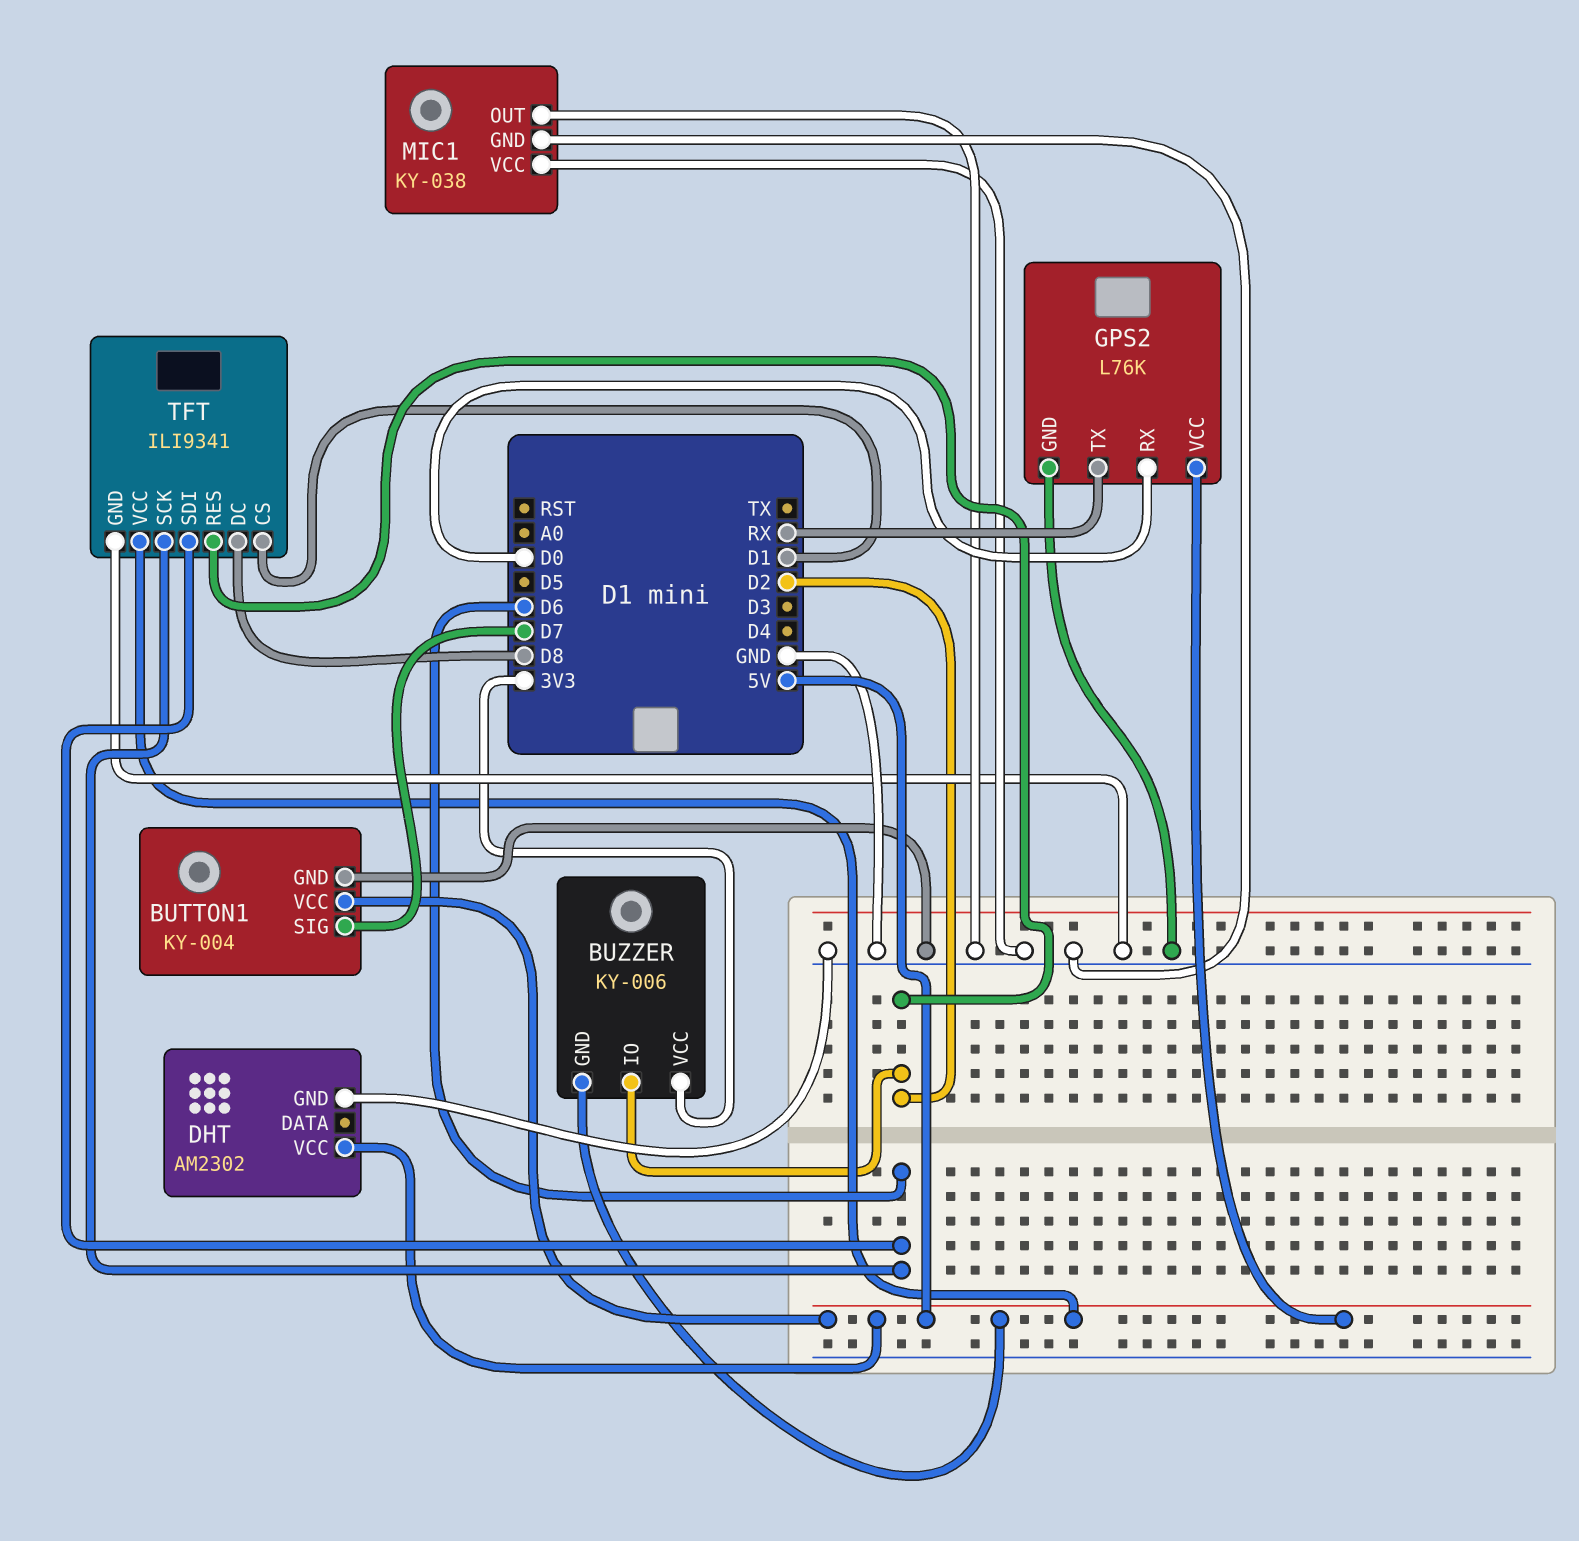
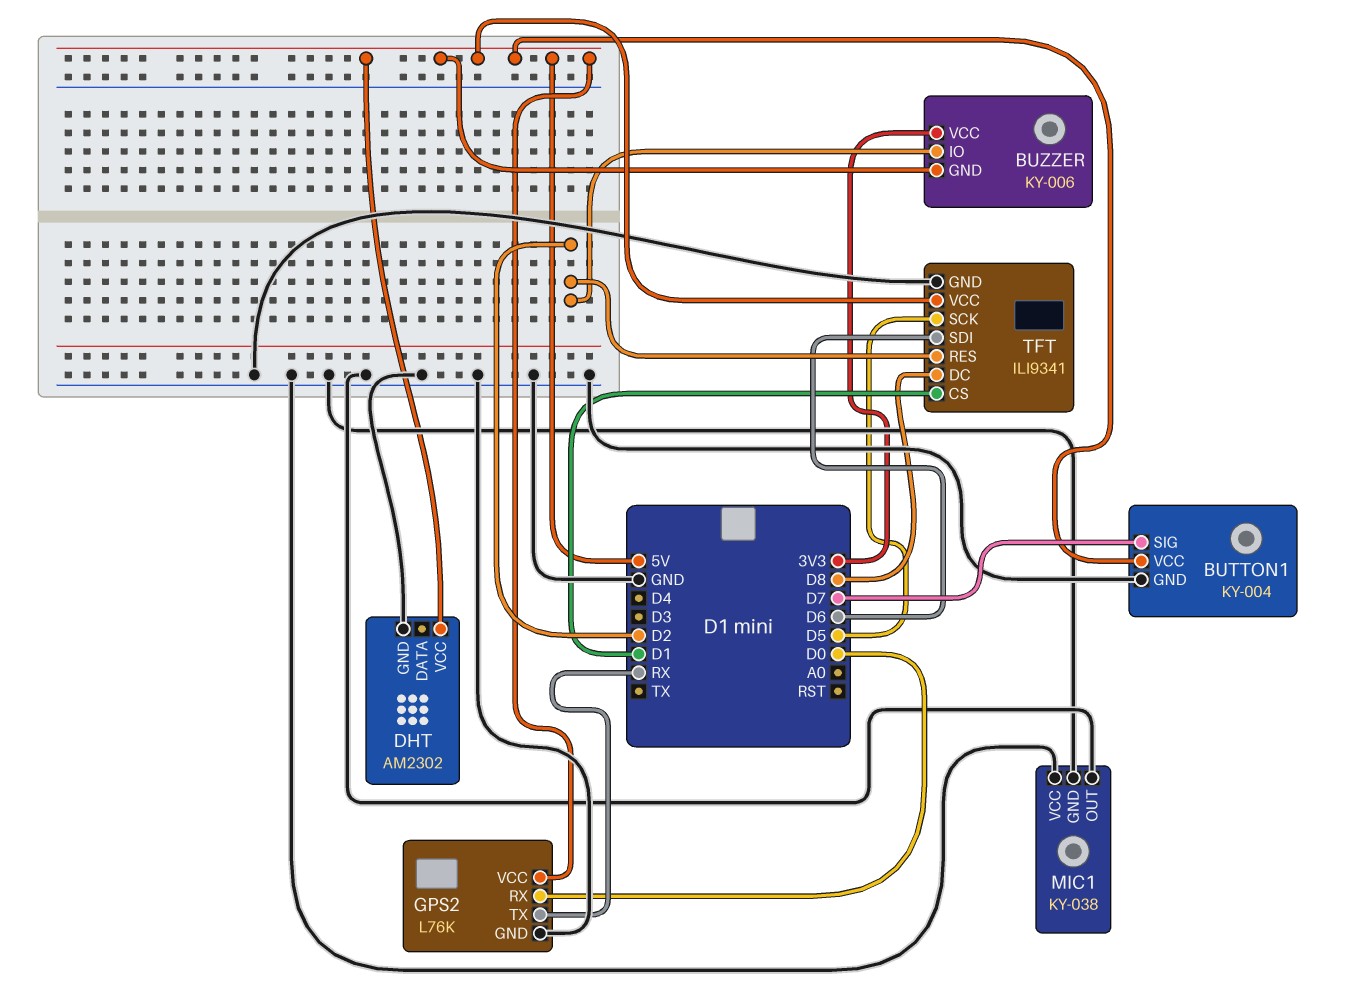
TFT pin SCK: D6 -> D5

